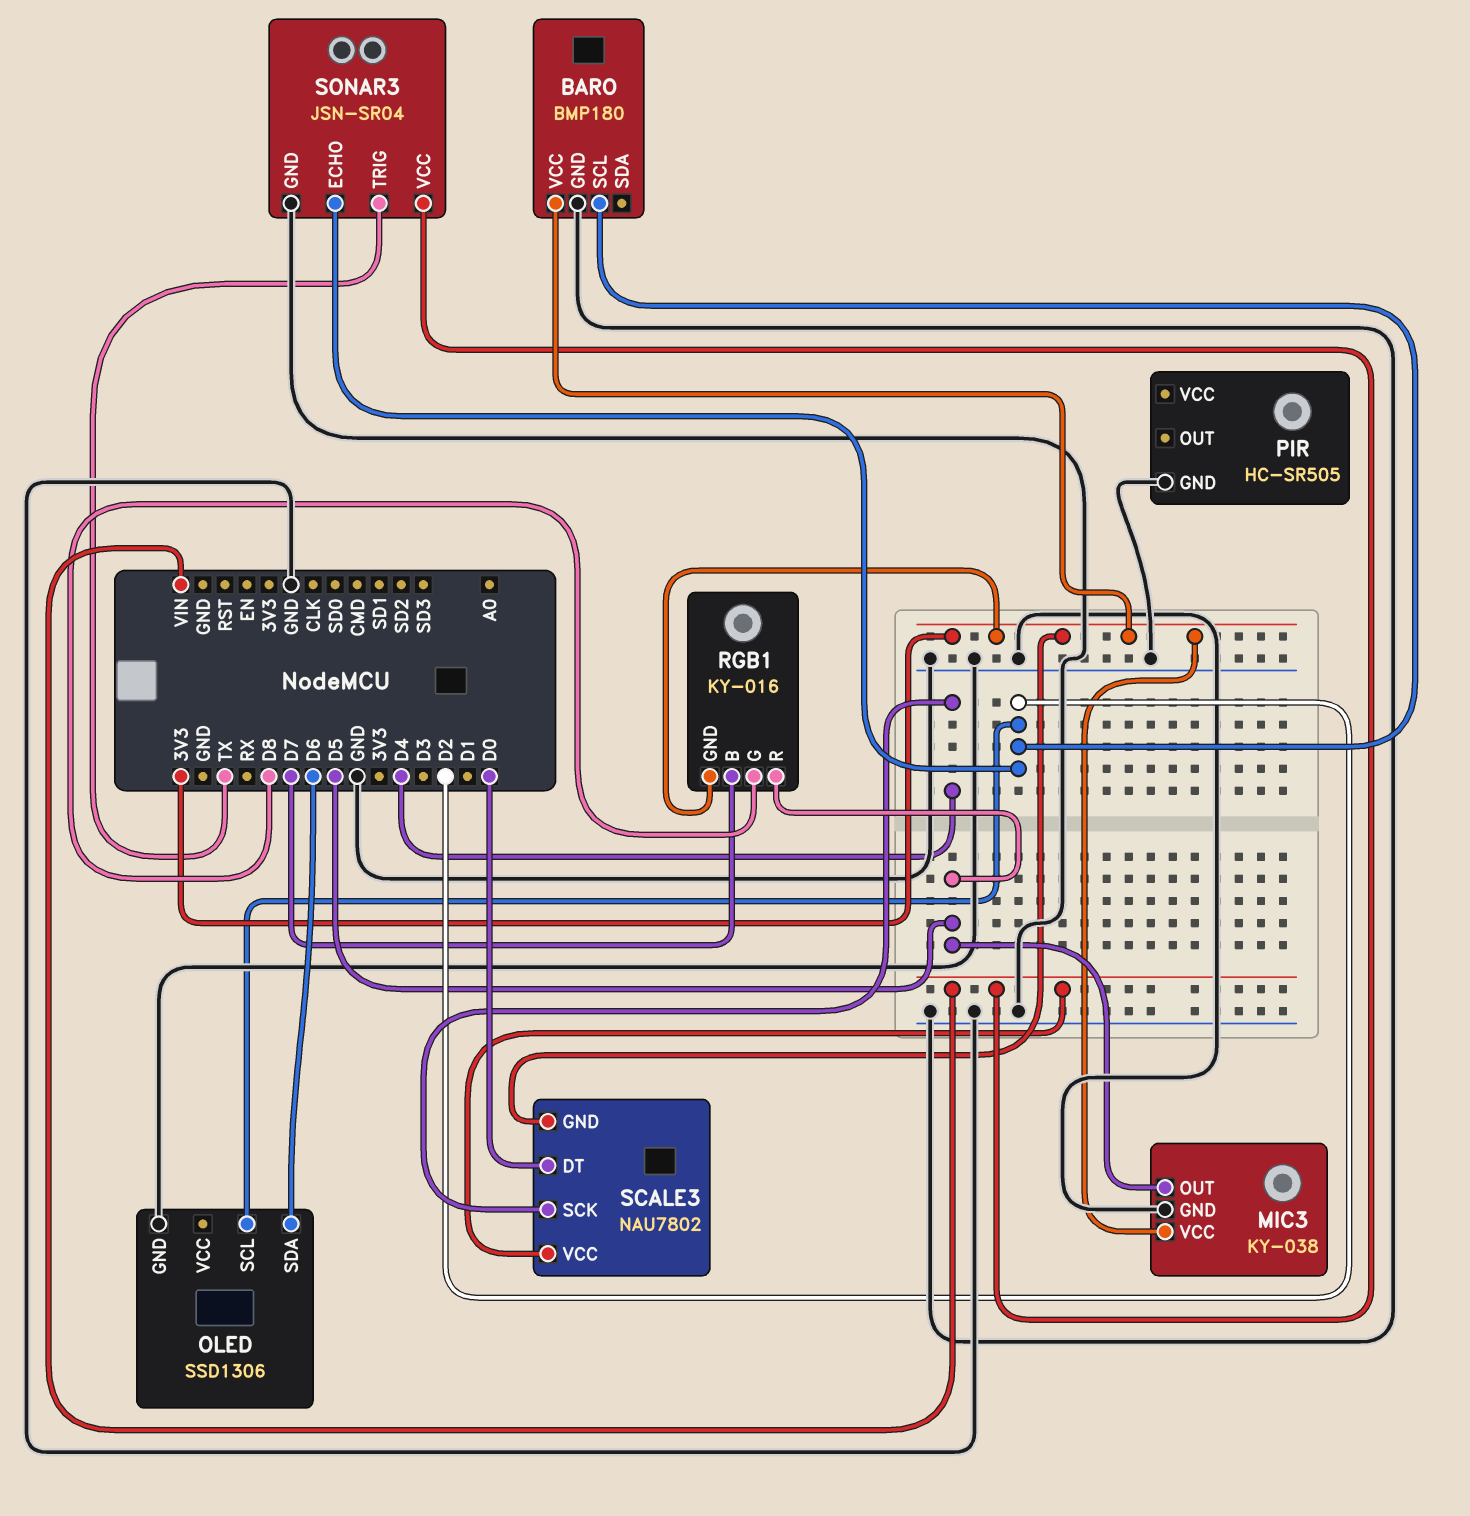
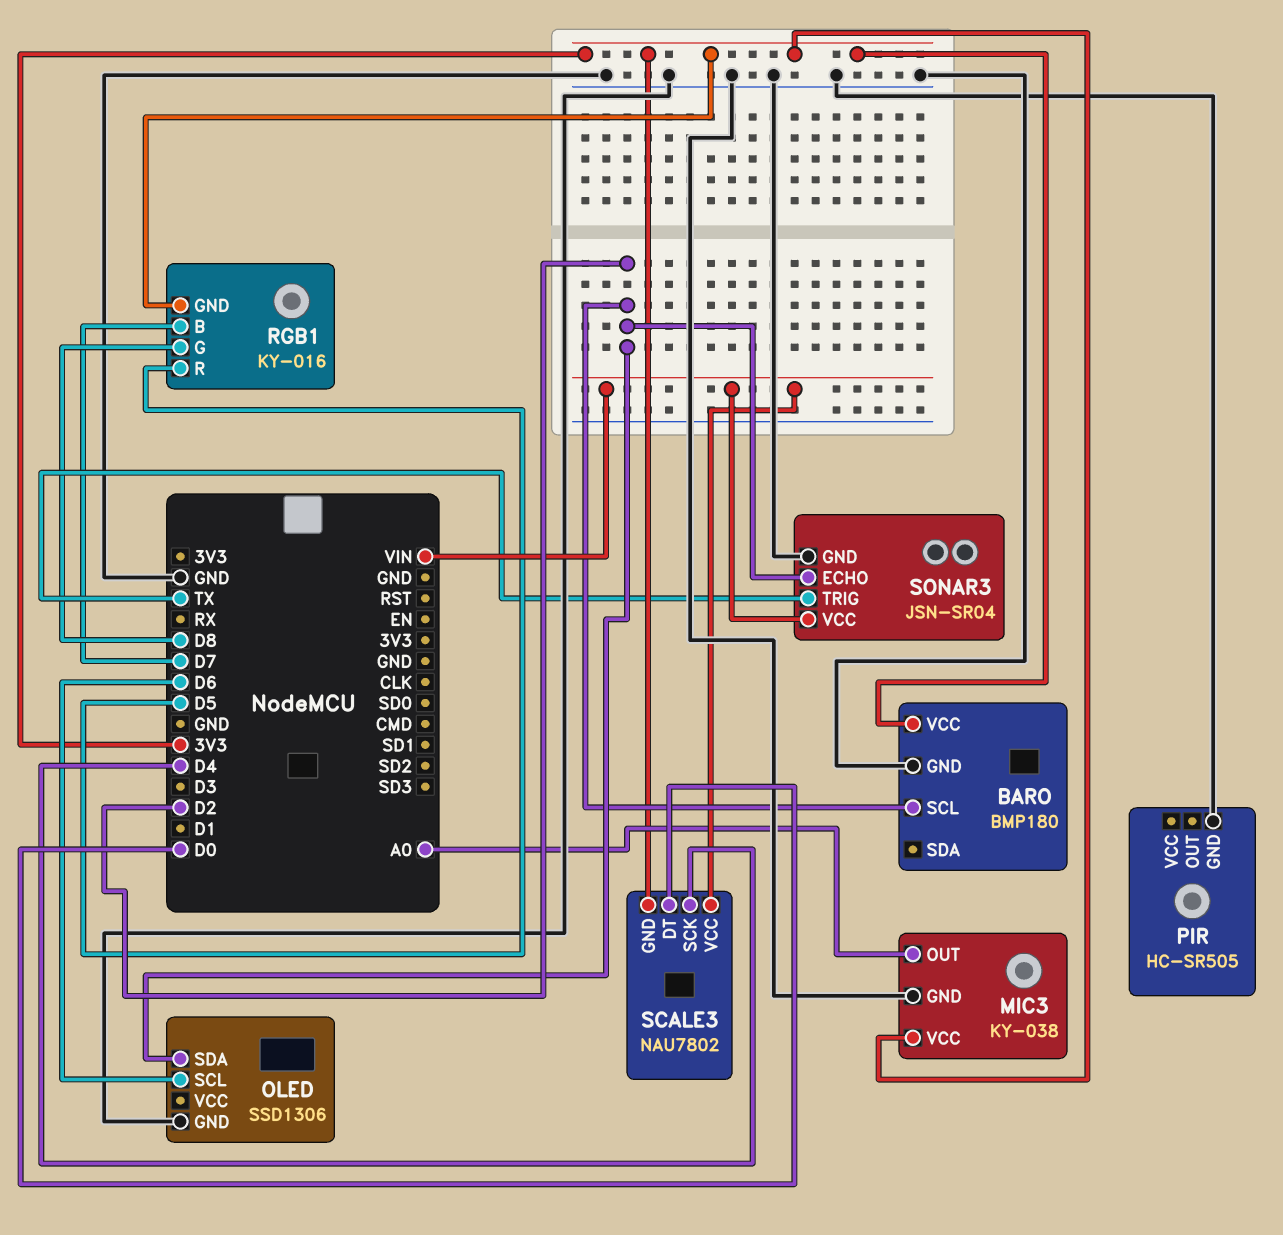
MIC3 pin OUT: D5 -> A0
OLED pin SCL: D2 -> D6
OLED pin SDA: D6 -> D2

